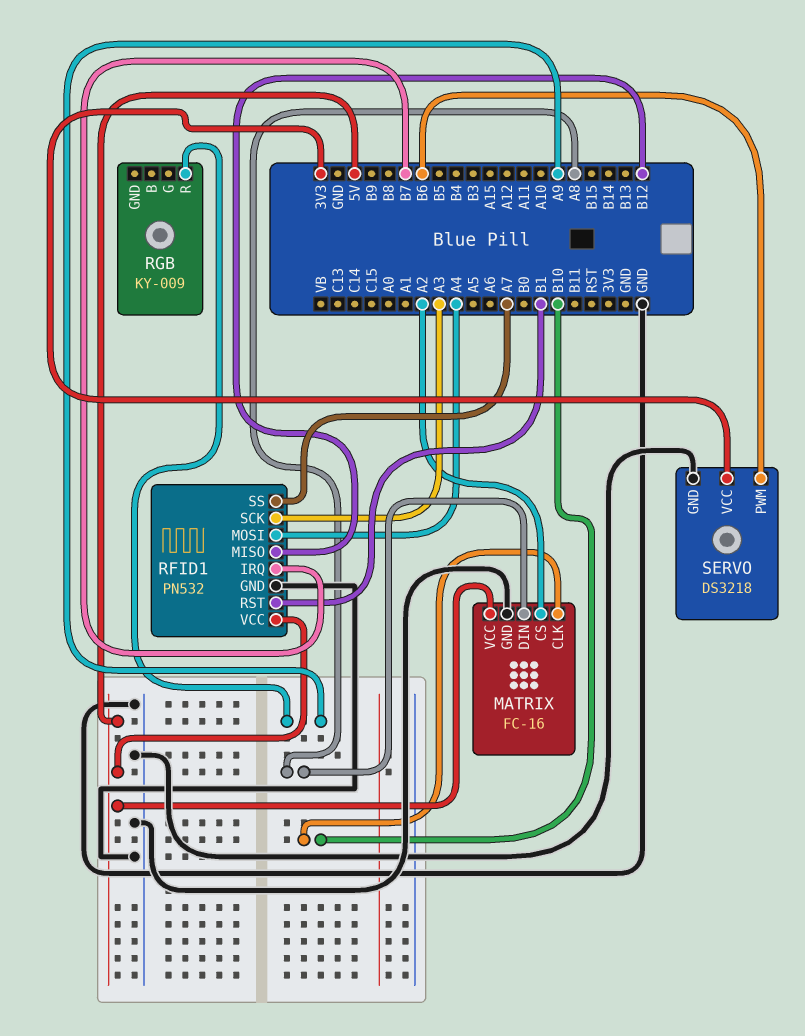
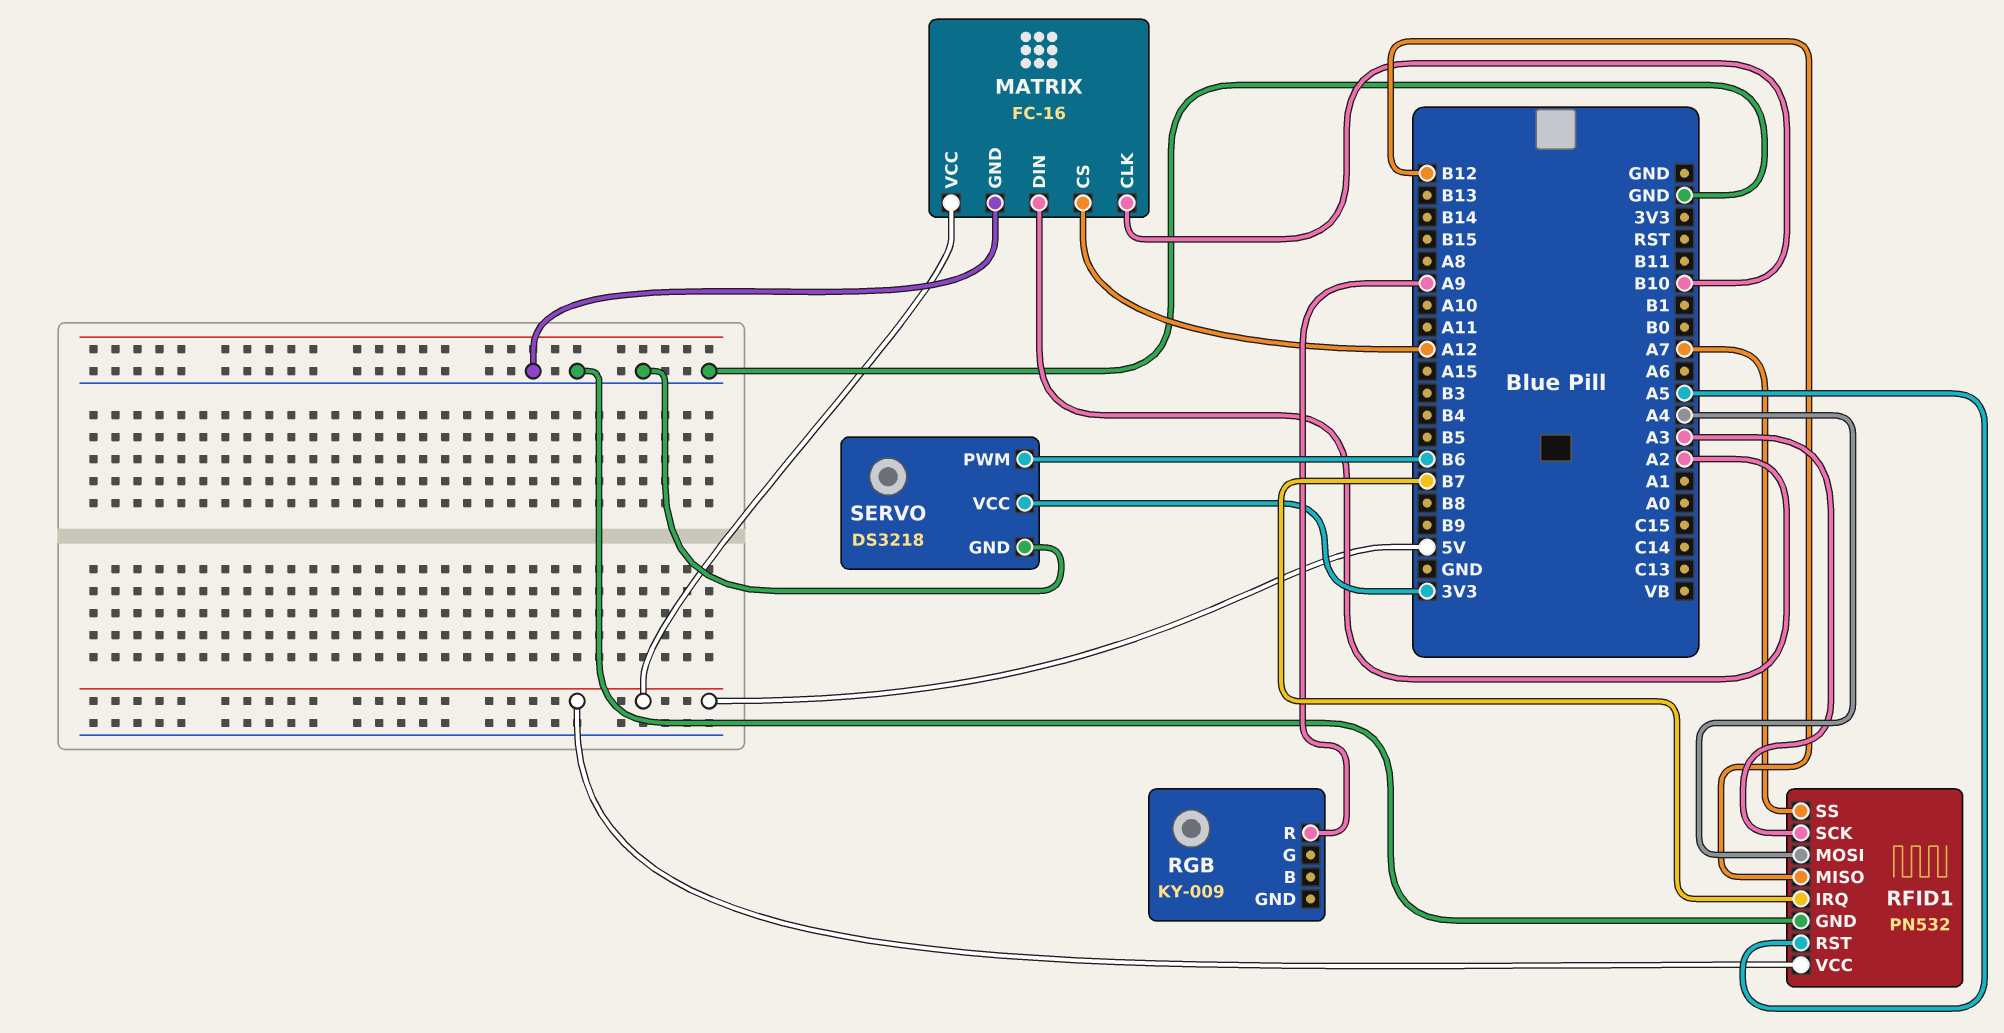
MATRIX pin CS: A2 -> A12
MATRIX pin DIN: A8 -> A2
RFID1 pin RST: B1 -> A5

